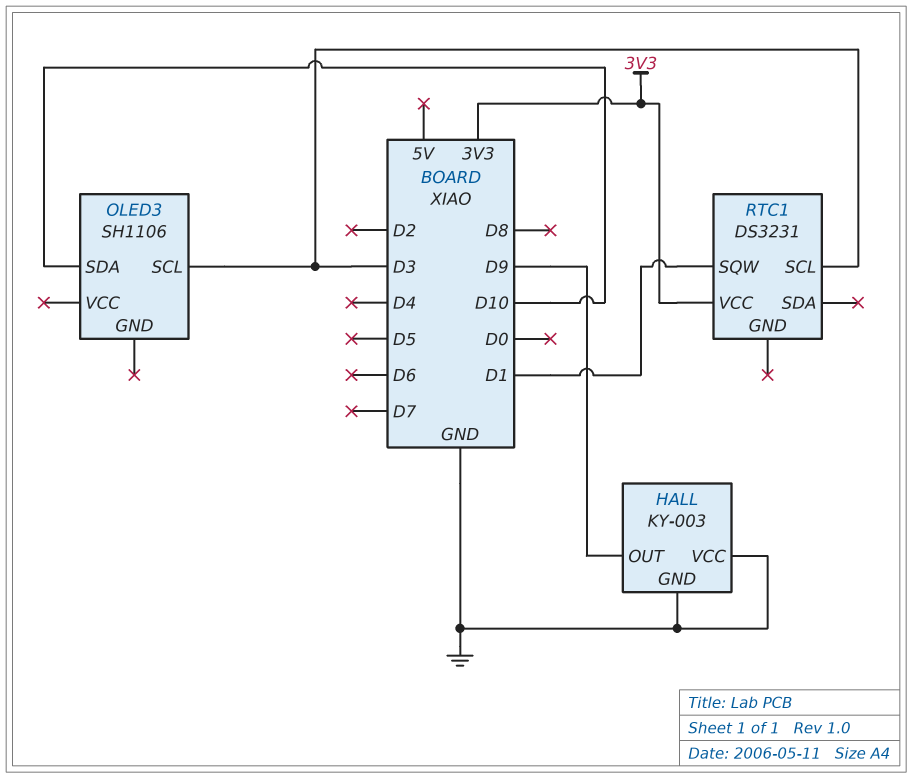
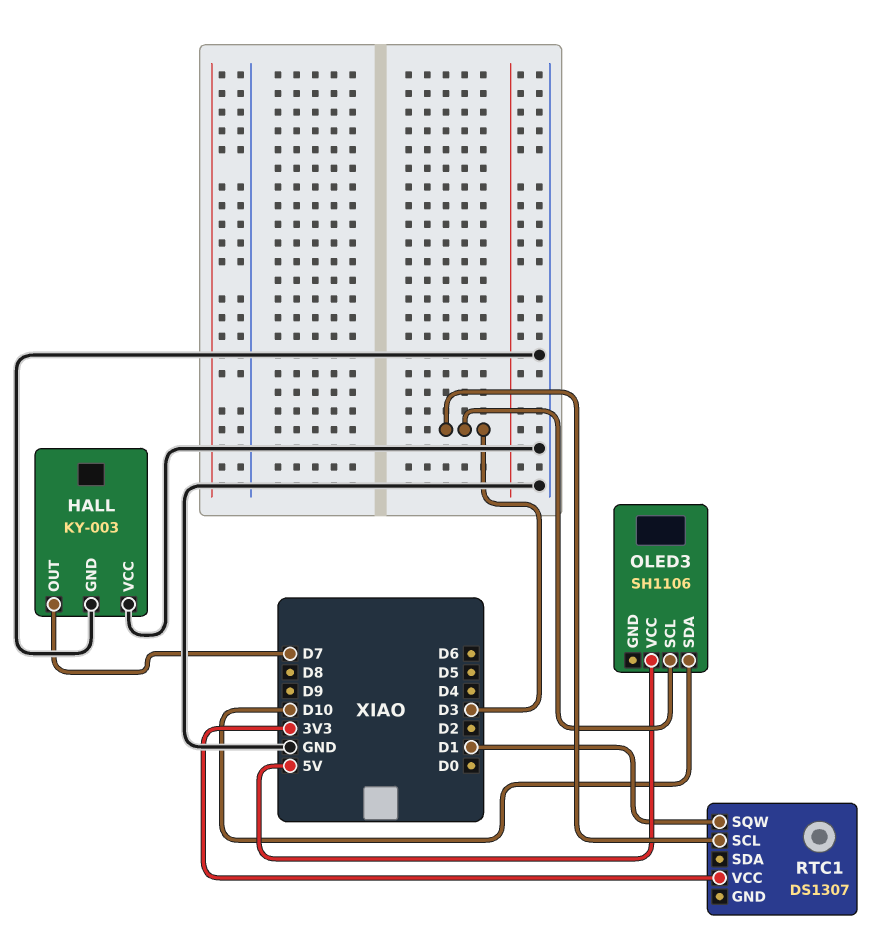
HALL pin OUT: D9 -> D7
OLED3 pin VCC: none -> 5V
RTC1: DS3231 -> DS1307

